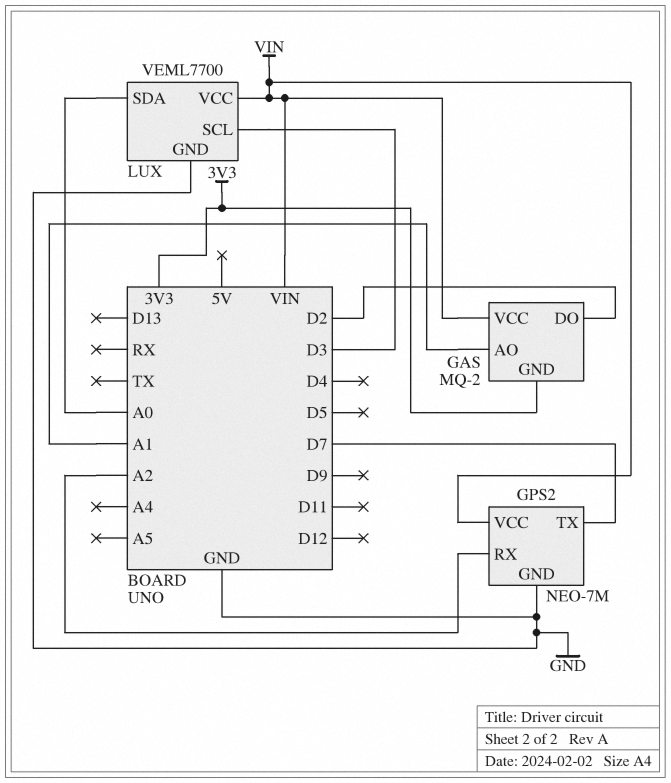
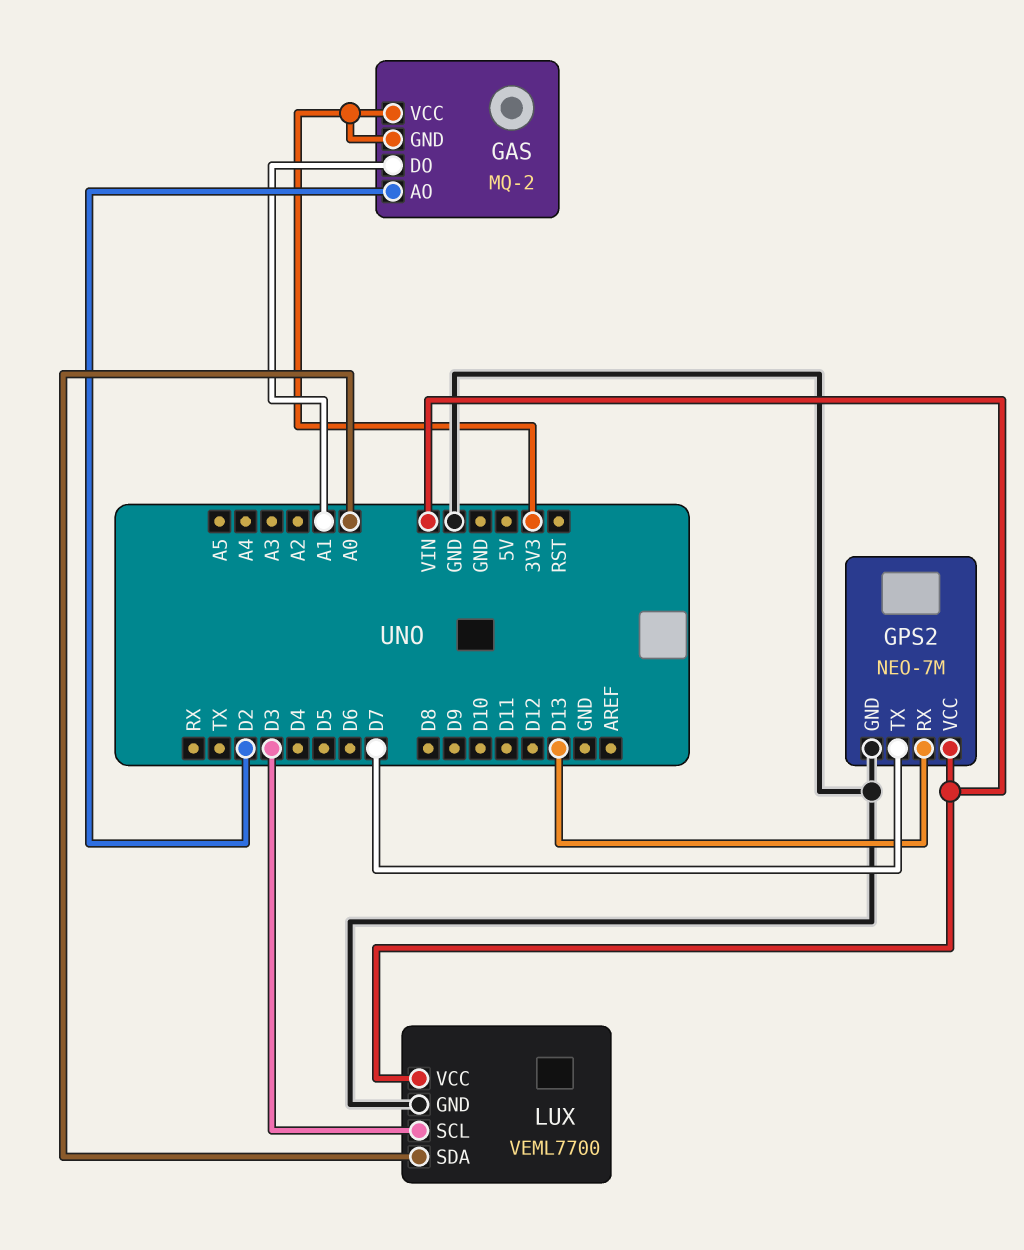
GAS pin AO: A1 -> D2
GAS pin DO: D2 -> A1
GAS pin VCC: VIN -> 3V3
GPS2 pin RX: A2 -> D13

